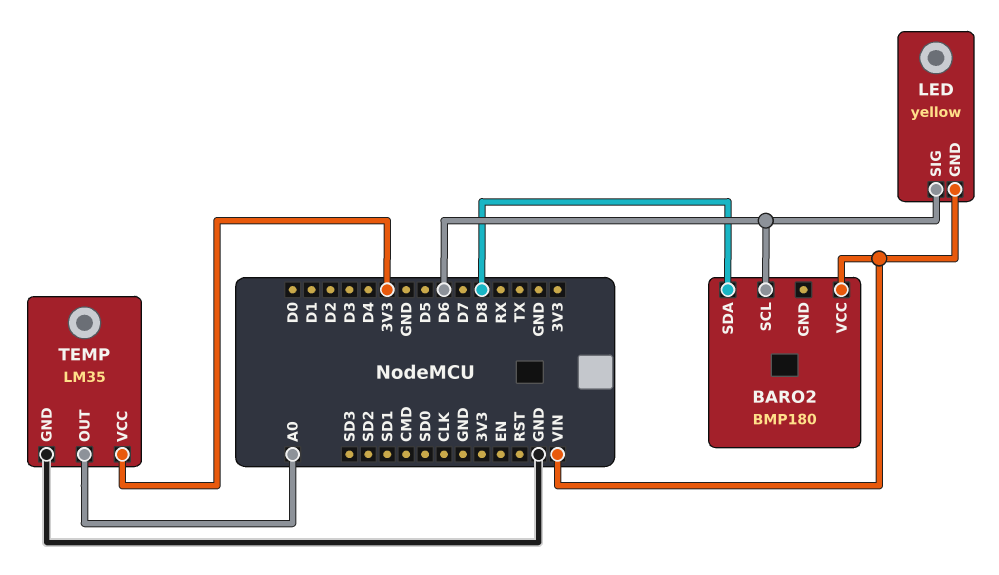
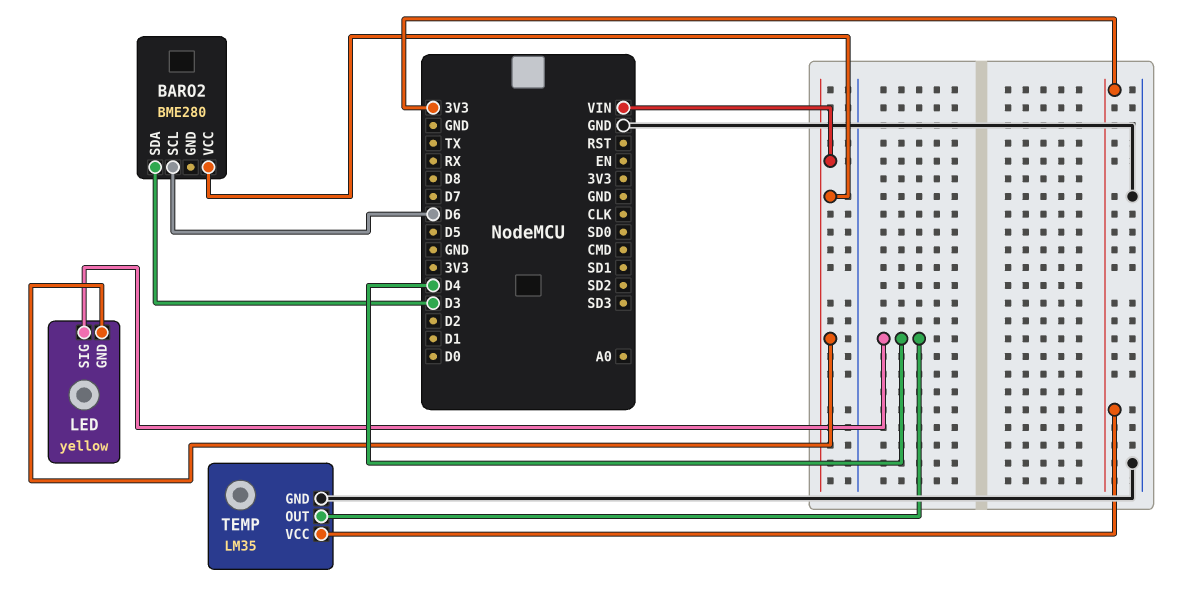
BARO2: BMP180 -> BME280
BARO2 pin SDA: D8 -> D3
LED pin SIG: D6 -> D4
TEMP pin OUT: A0 -> D4

